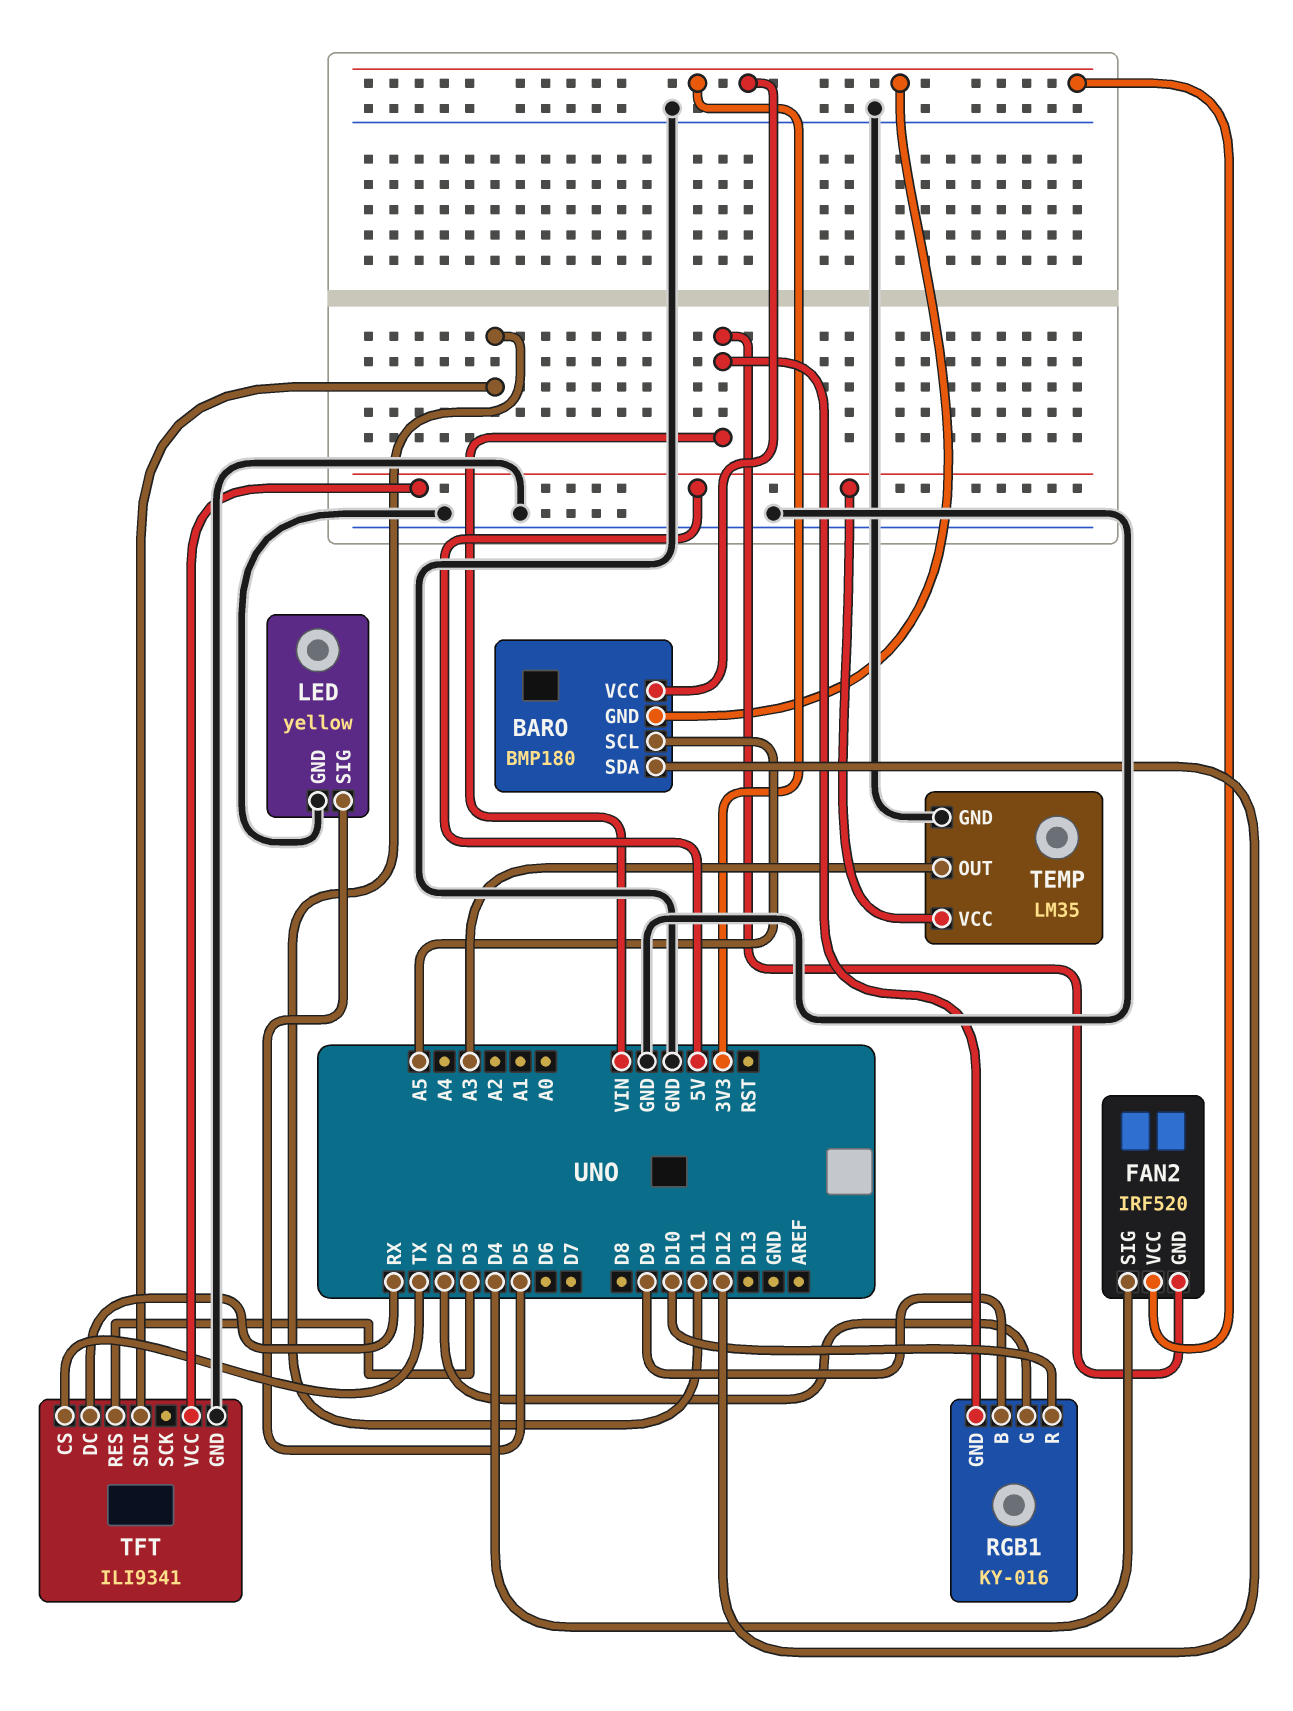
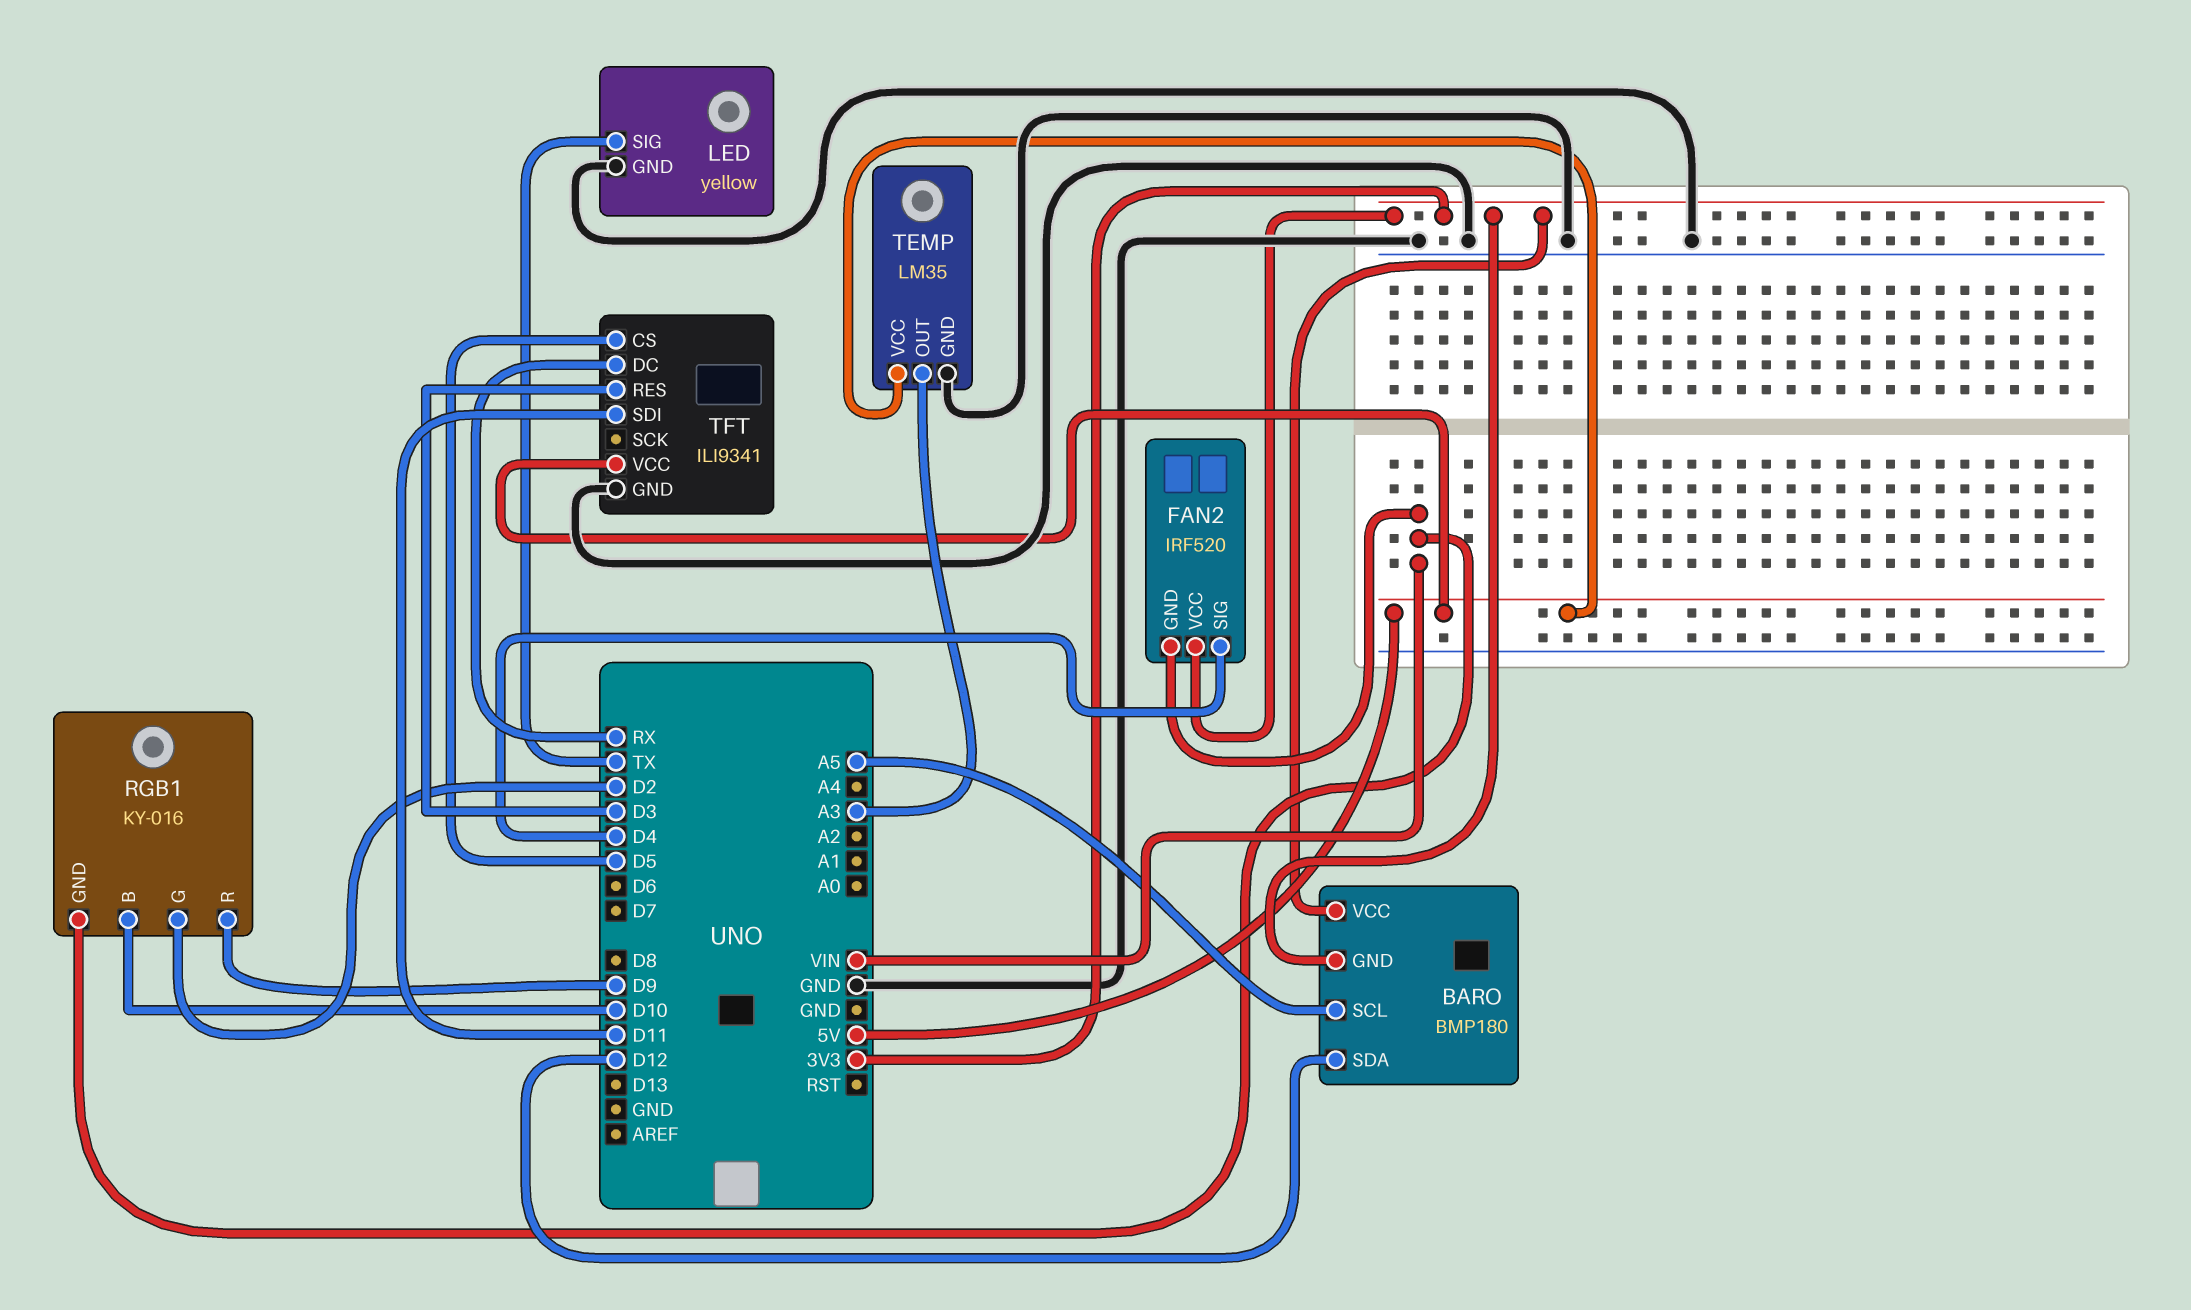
LED pin SIG: D5 -> TX
RGB1 pin B: D9 -> D10
RGB1 pin R: D10 -> D9
TFT pin CS: TX -> D5

